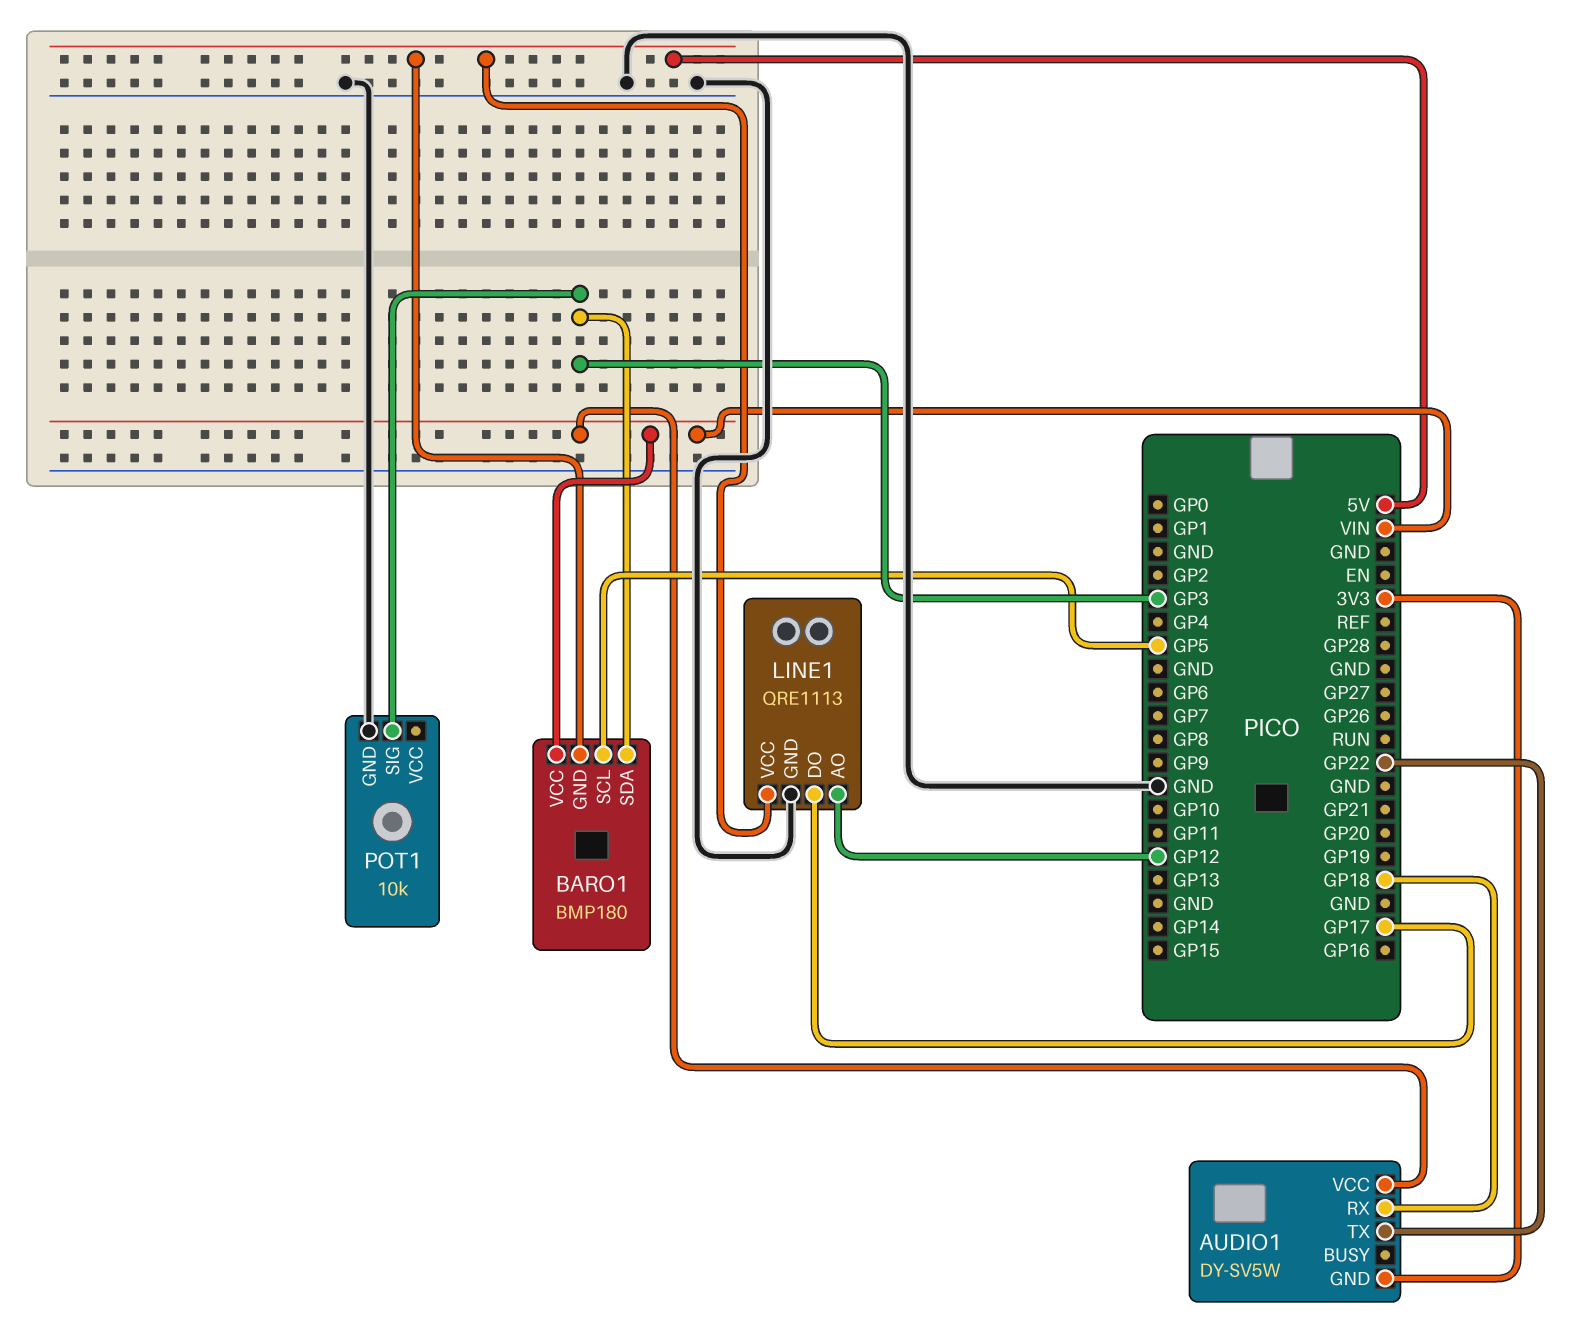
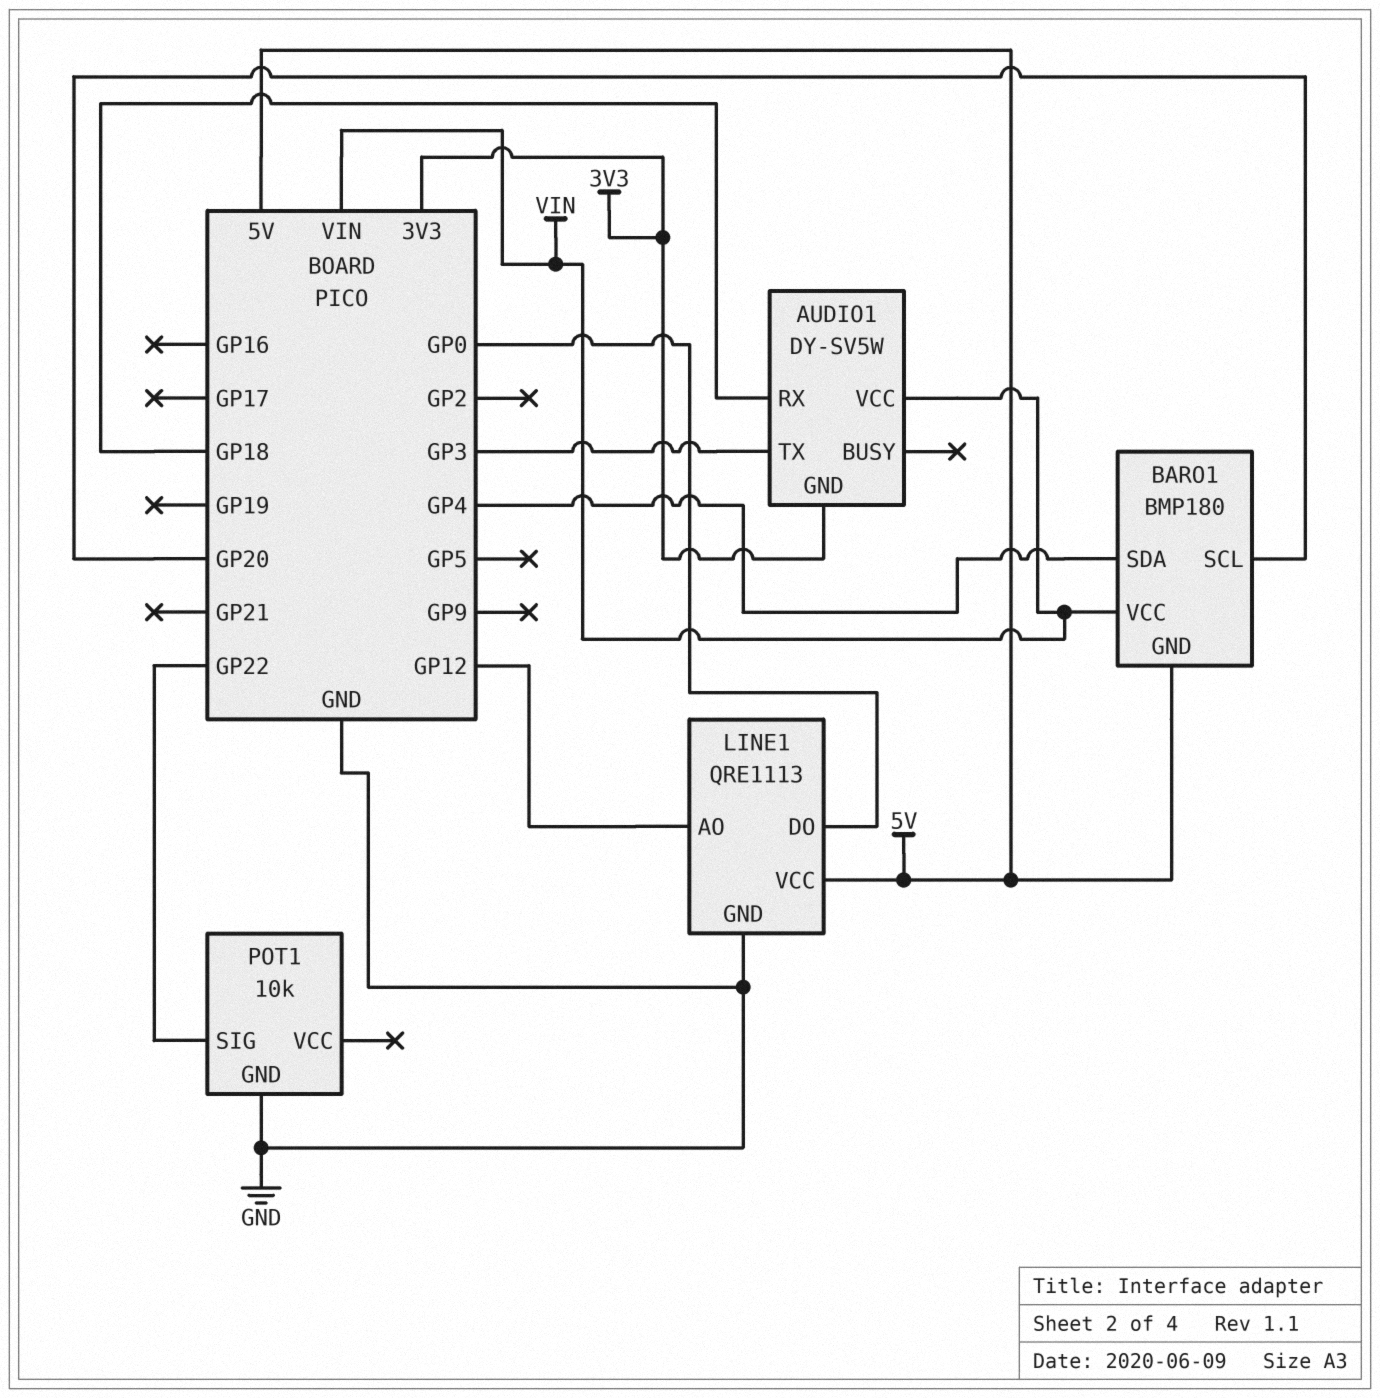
AUDIO1 pin TX: GP22 -> GP3
BARO1 pin SCL: GP5 -> GP20
BARO1 pin SDA: GP3 -> GP4
LINE1 pin DO: GP17 -> GP0
POT1 pin SIG: GP3 -> GP22

